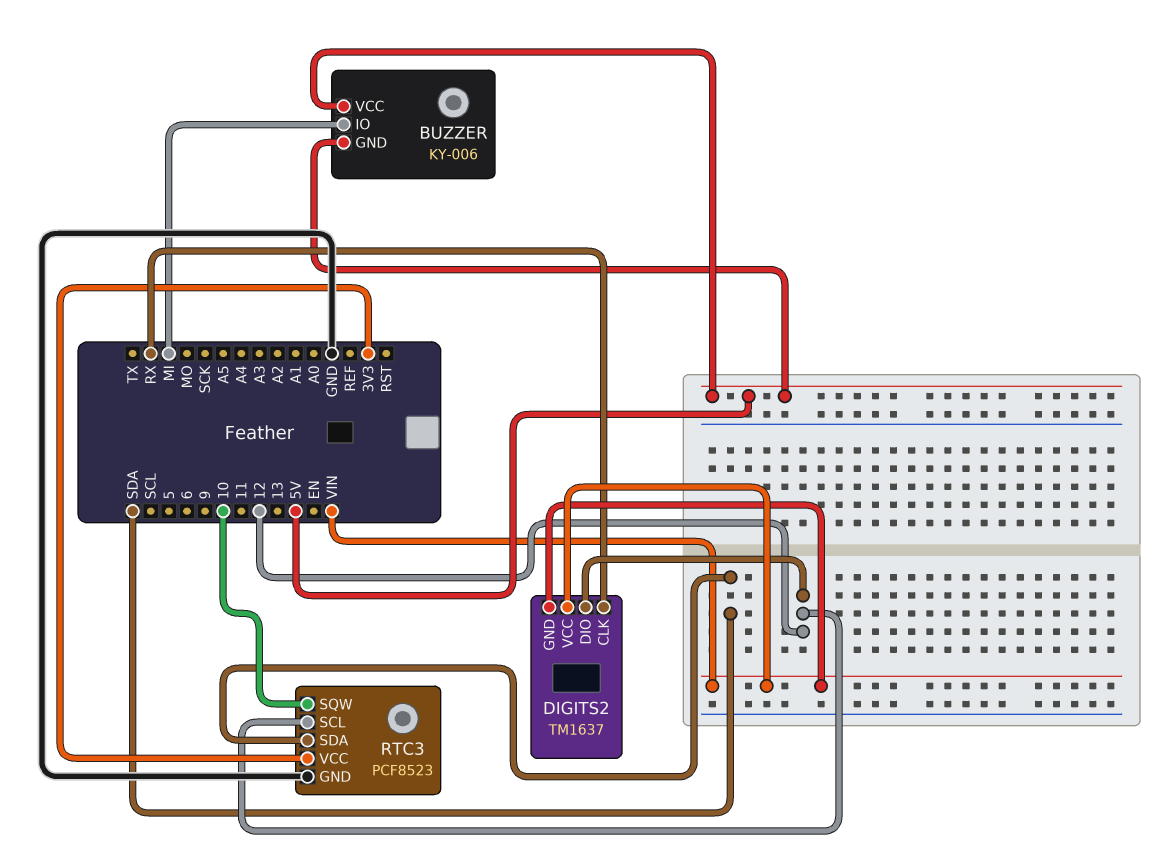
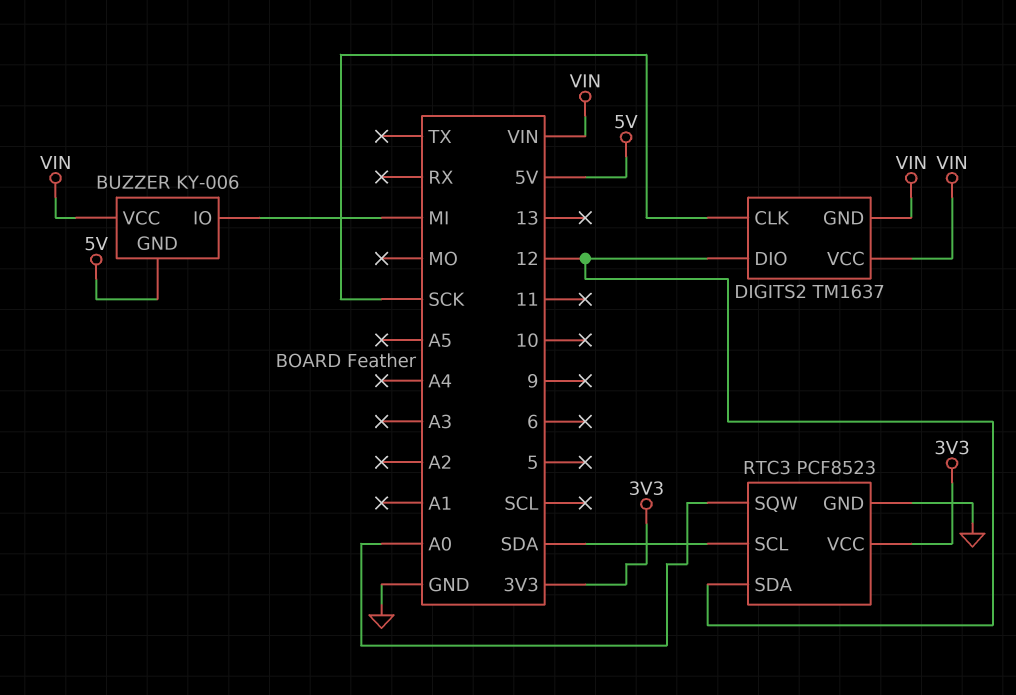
BUZZER pin VCC: 5V -> VIN
DIGITS2 pin CLK: RX -> SCK
RTC3 pin SCL: 12 -> SDA
RTC3 pin SDA: SDA -> 12
RTC3 pin SQW: 10 -> A0

